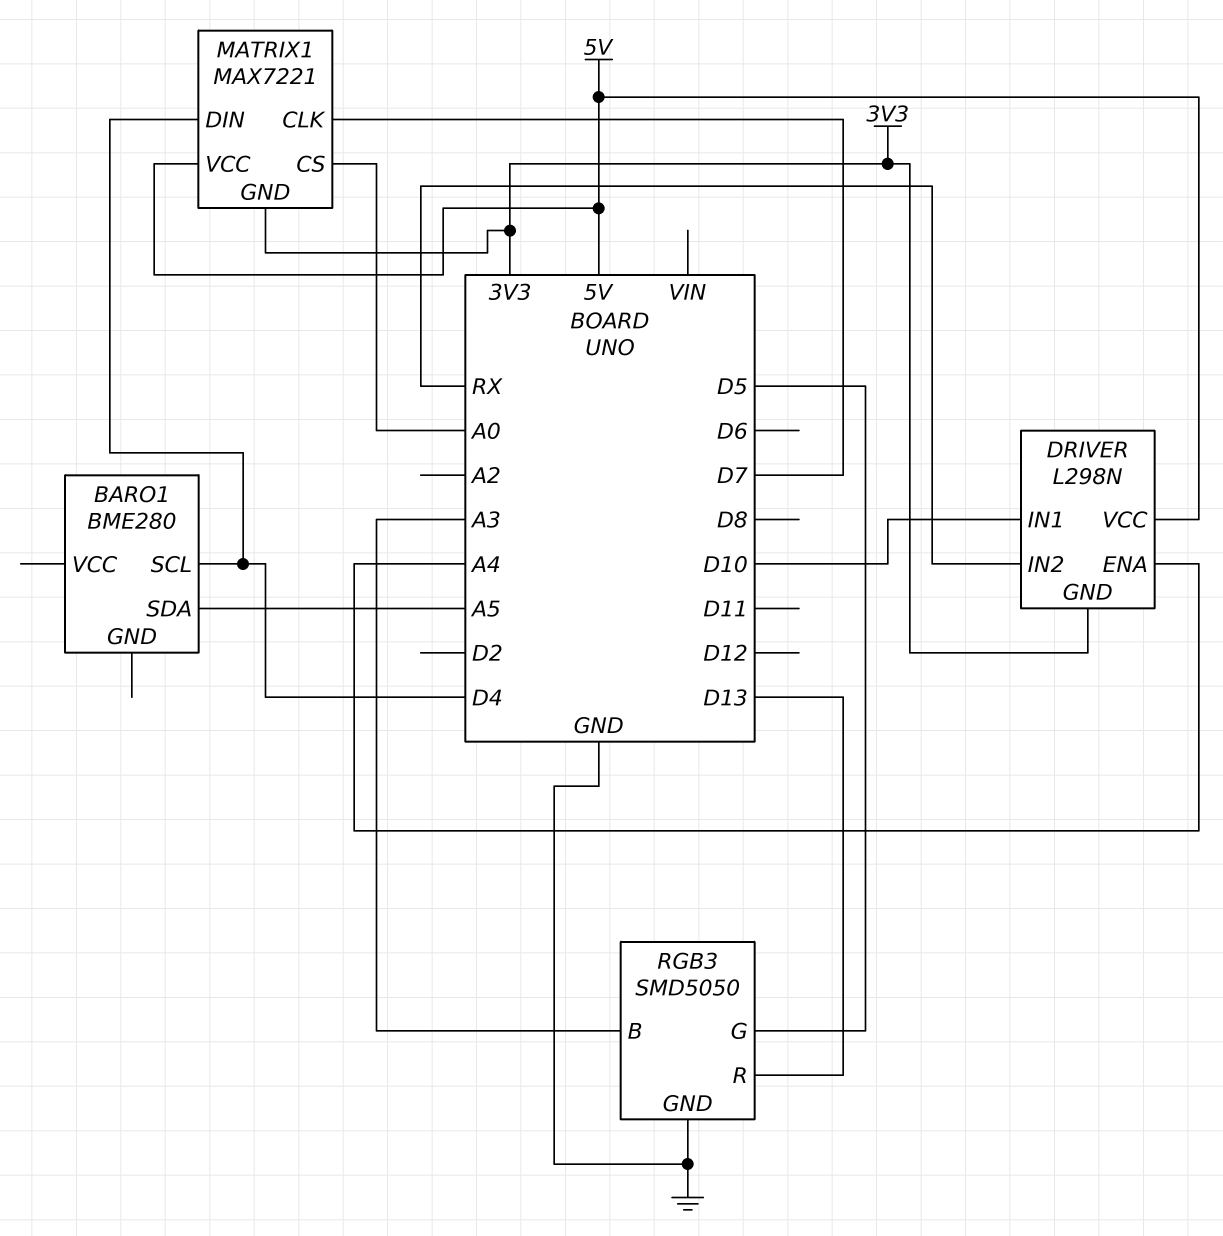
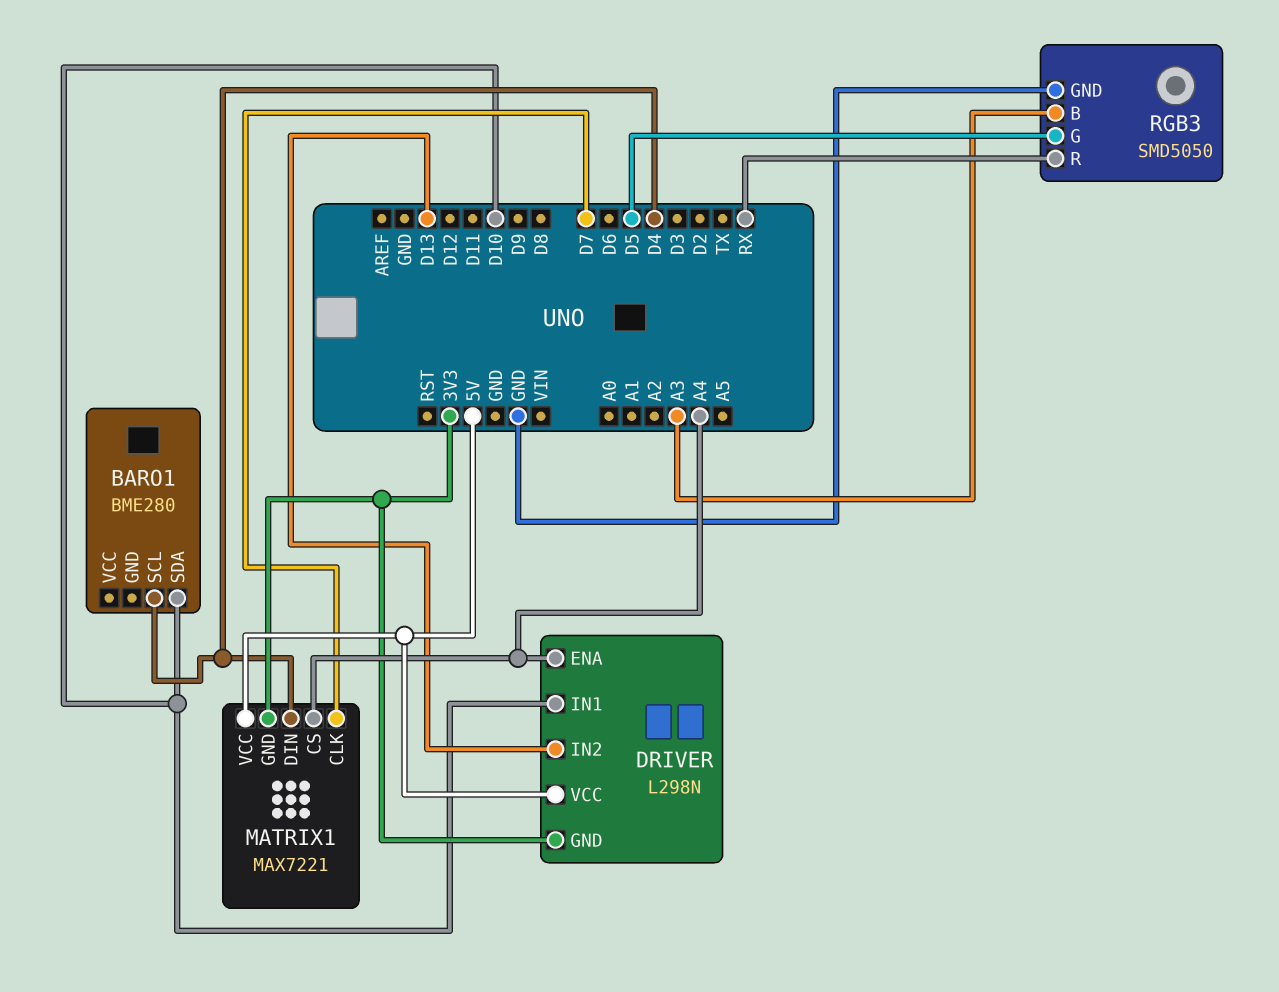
BARO1 pin SDA: A5 -> D10
DRIVER pin IN2: RX -> D13
MATRIX1 pin CS: A0 -> A4
RGB3 pin R: D13 -> RX

